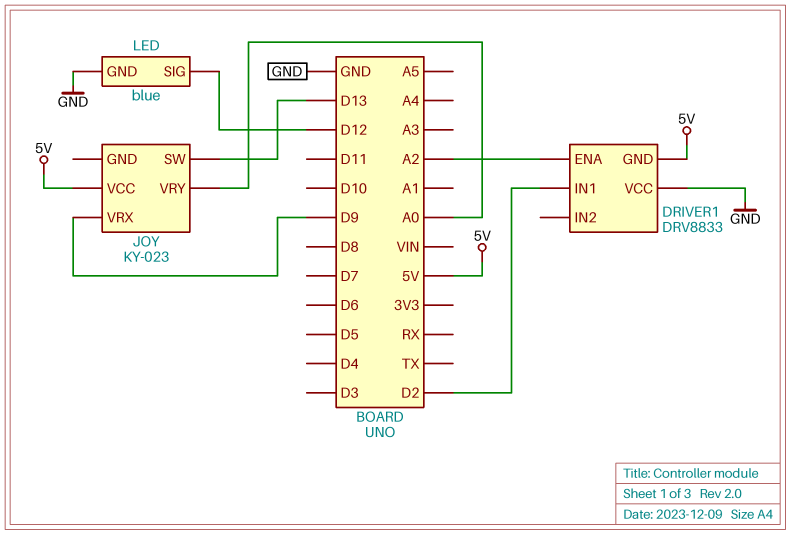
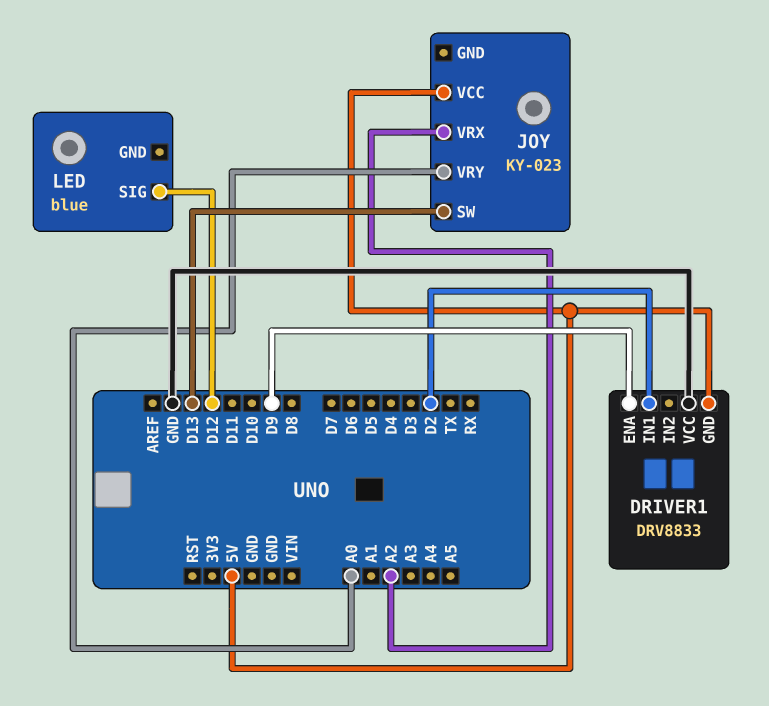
DRIVER1 pin ENA: A2 -> D9
JOY pin VRX: D9 -> A2
LED pin GND: GND -> none

